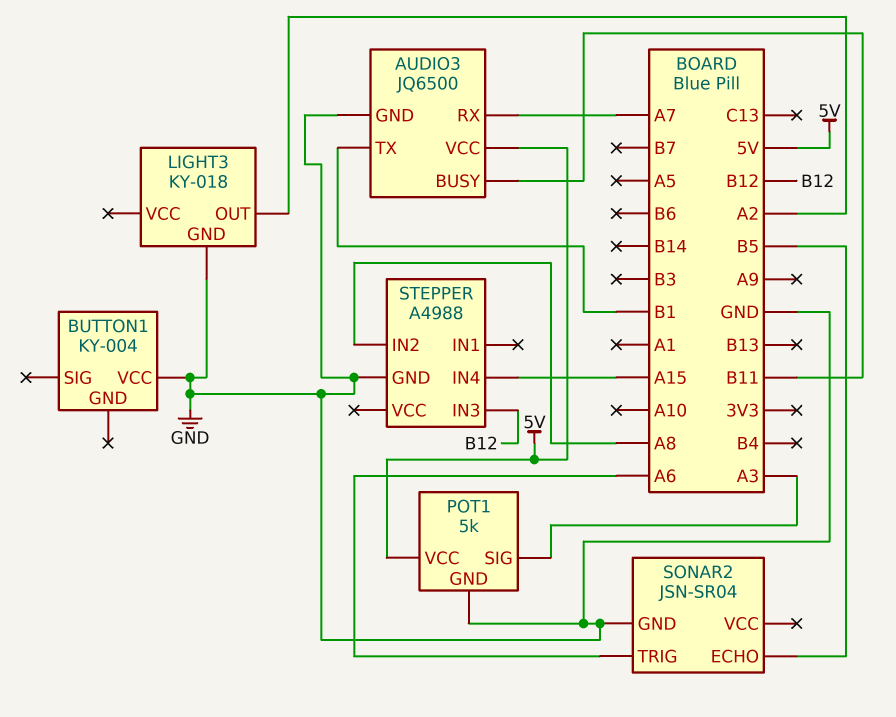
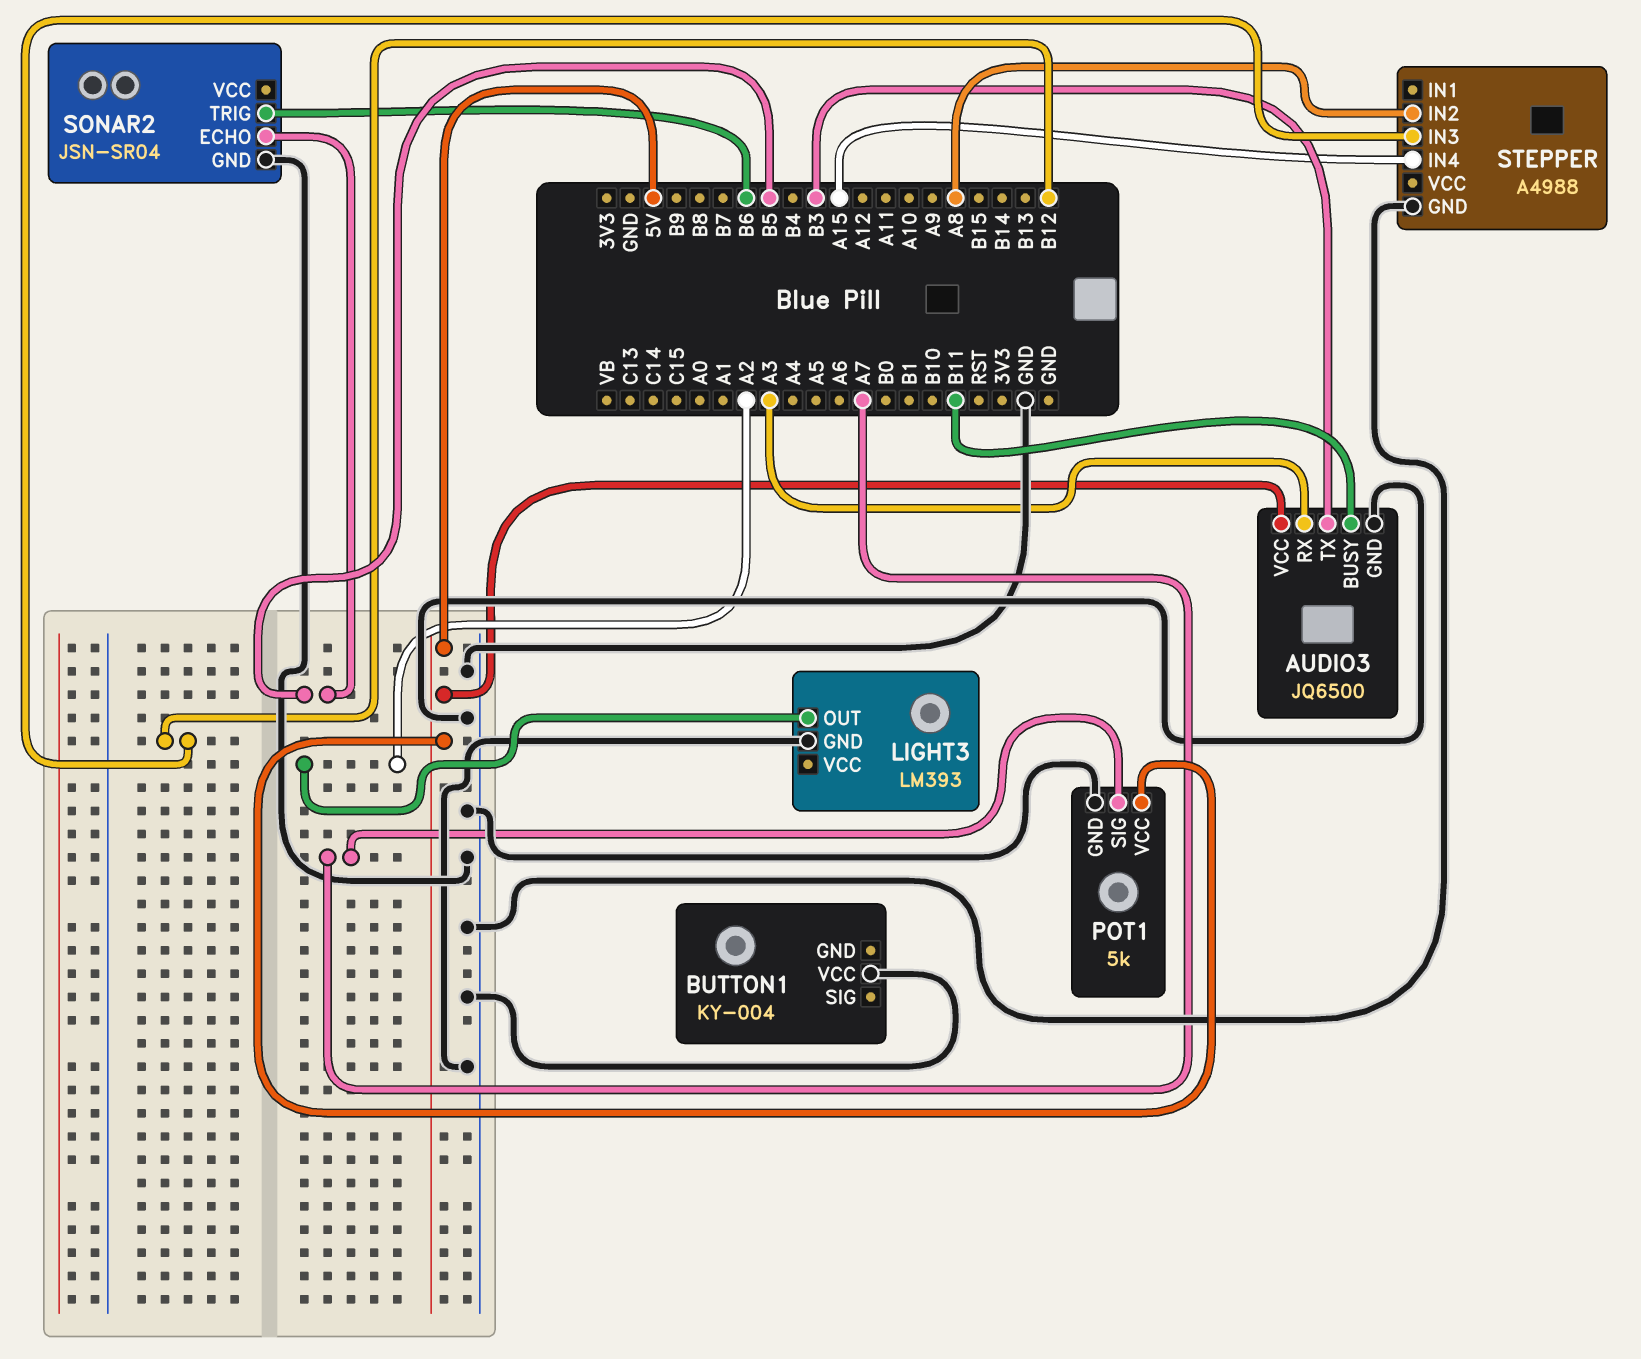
AUDIO3 pin RX: A7 -> A3
AUDIO3 pin TX: B1 -> B3
LIGHT3: KY-018 -> LM393
POT1 pin SIG: A3 -> A7
SONAR2 pin TRIG: A6 -> B6

